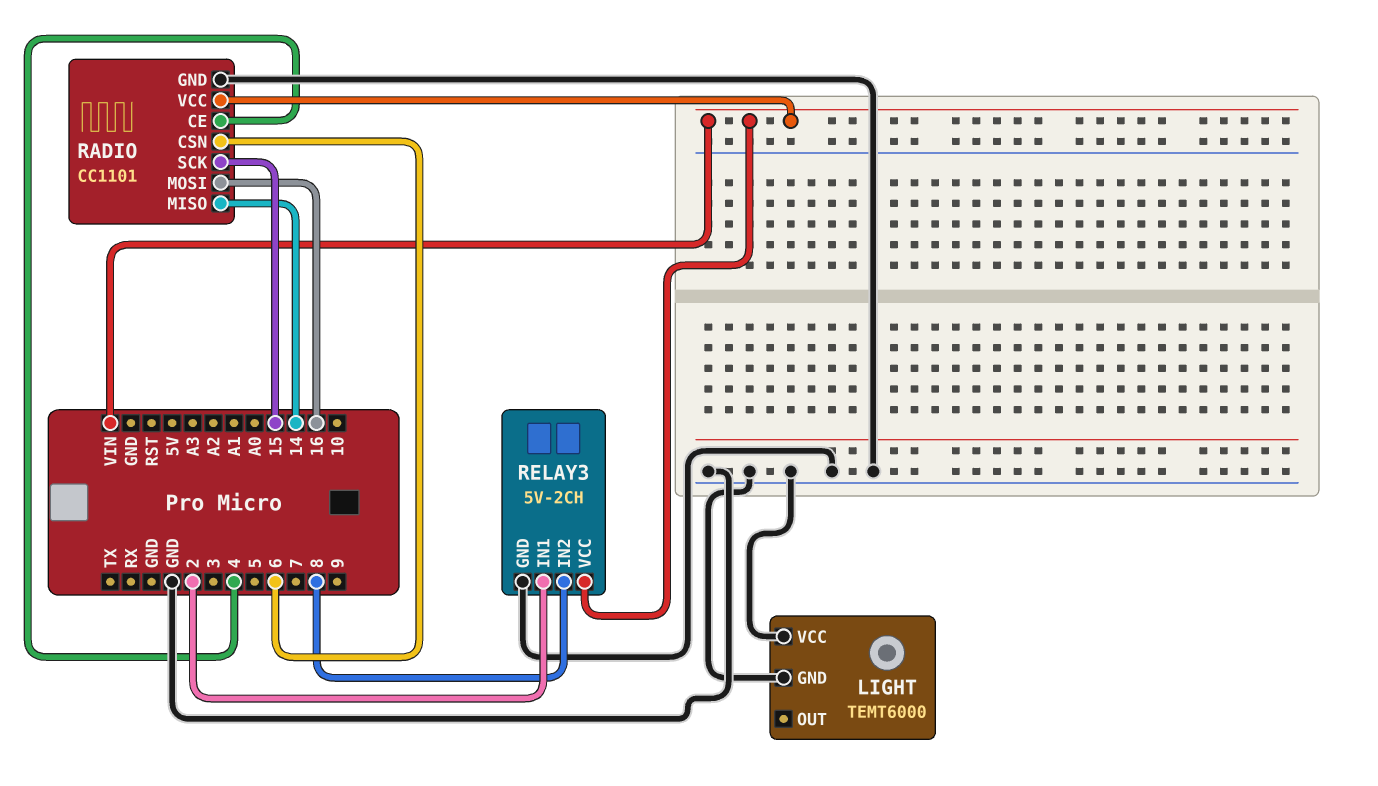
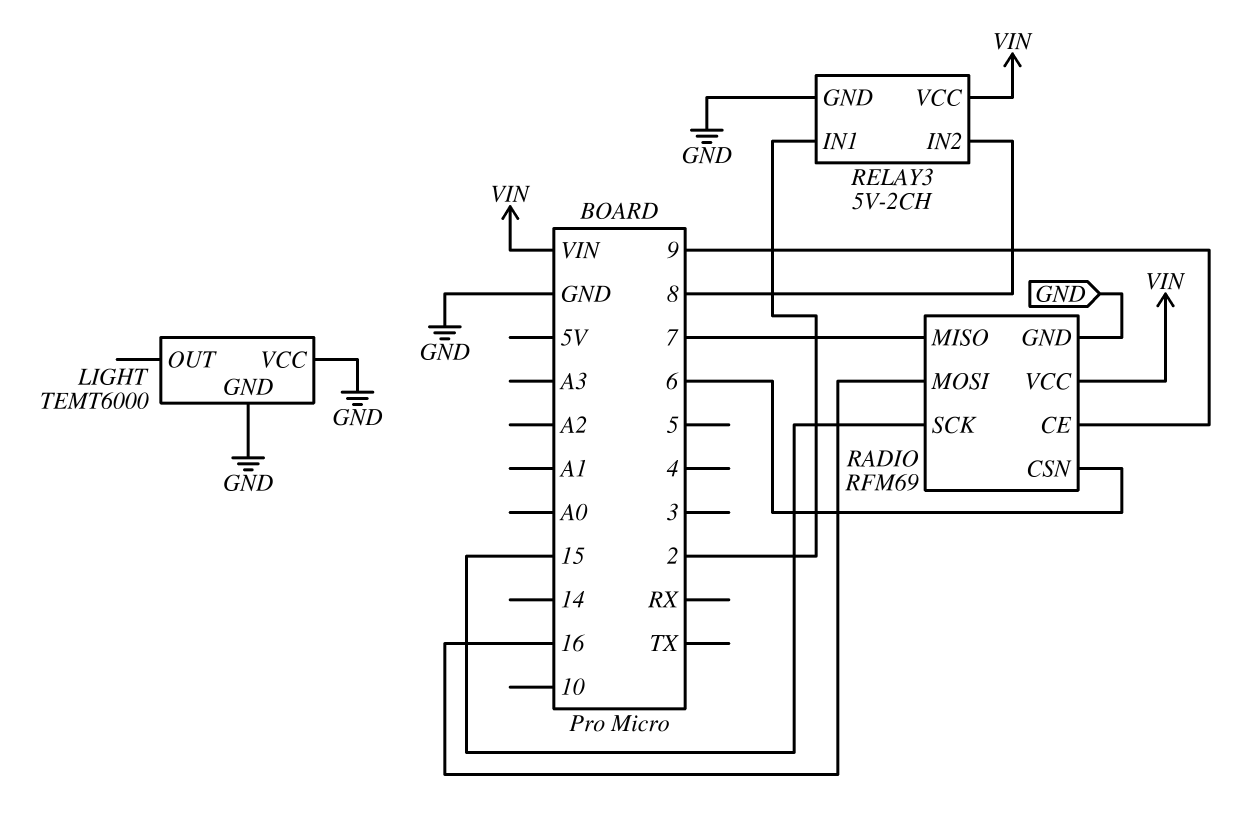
RADIO: CC1101 -> RFM69
RADIO pin CE: 4 -> 9
RADIO pin MISO: 14 -> 7

